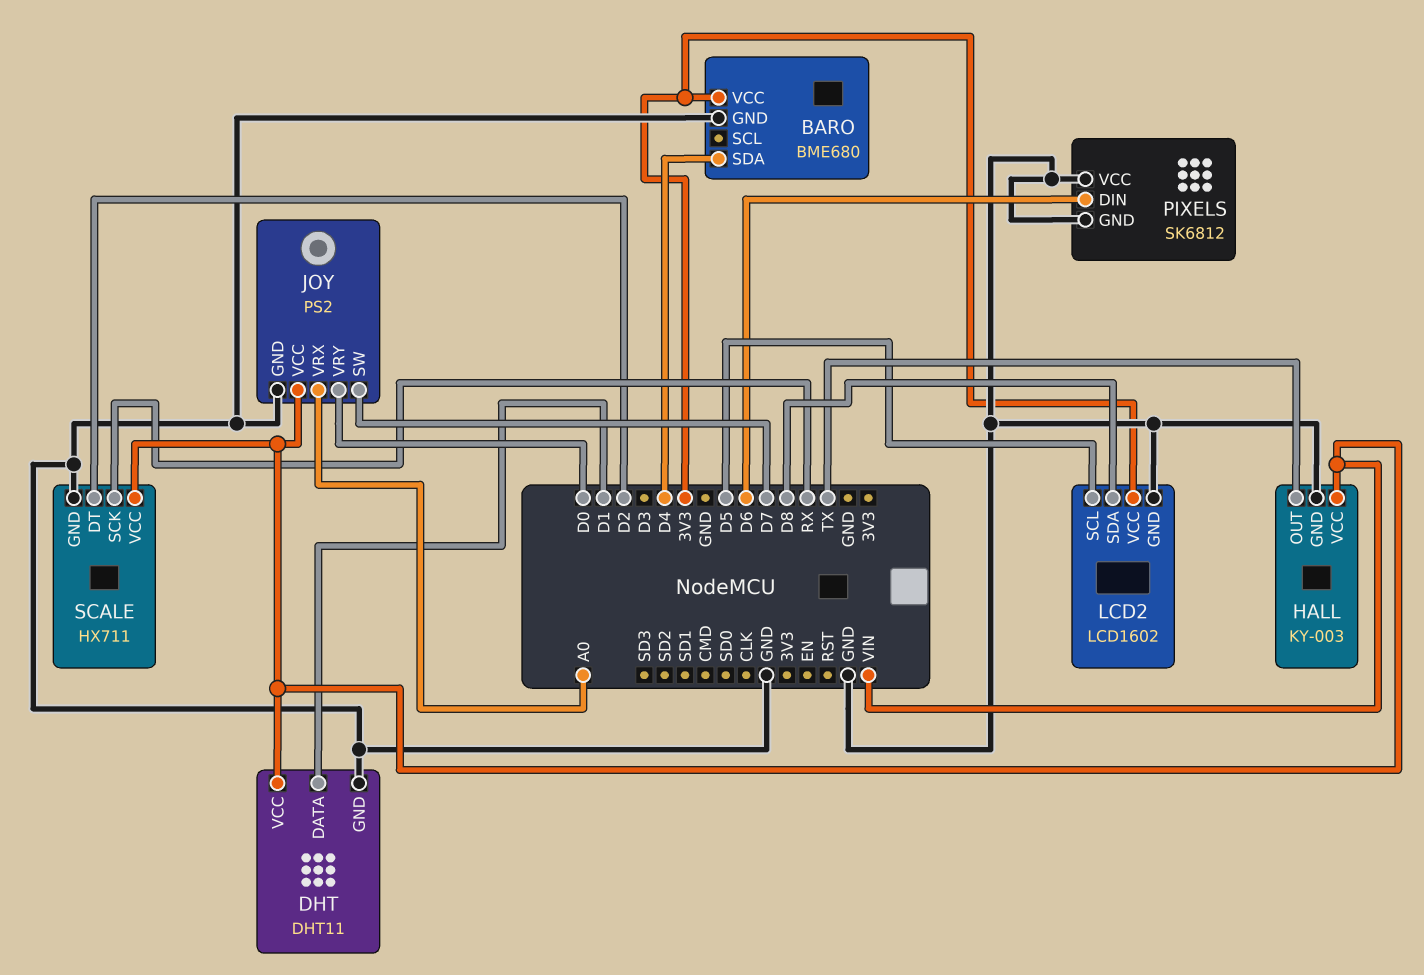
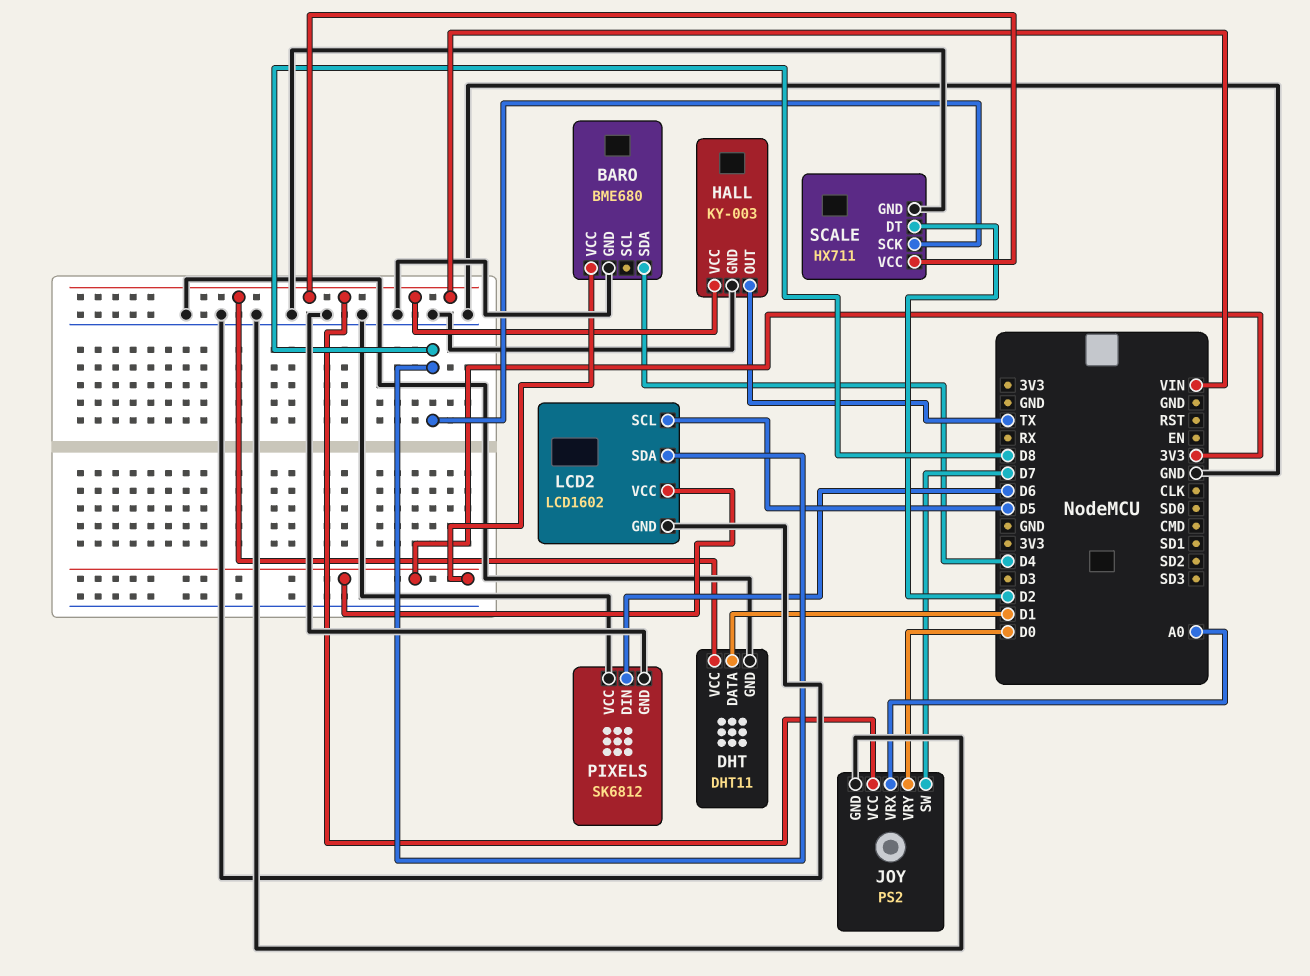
SCALE pin SCK: RX -> D8

